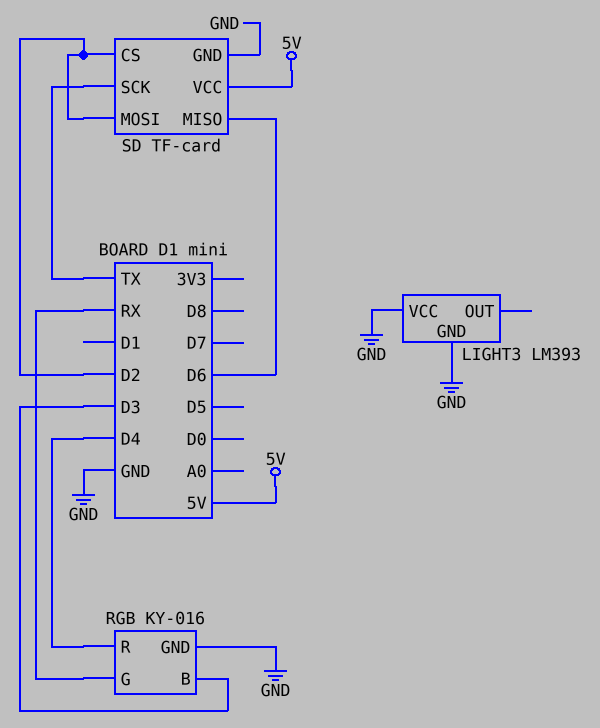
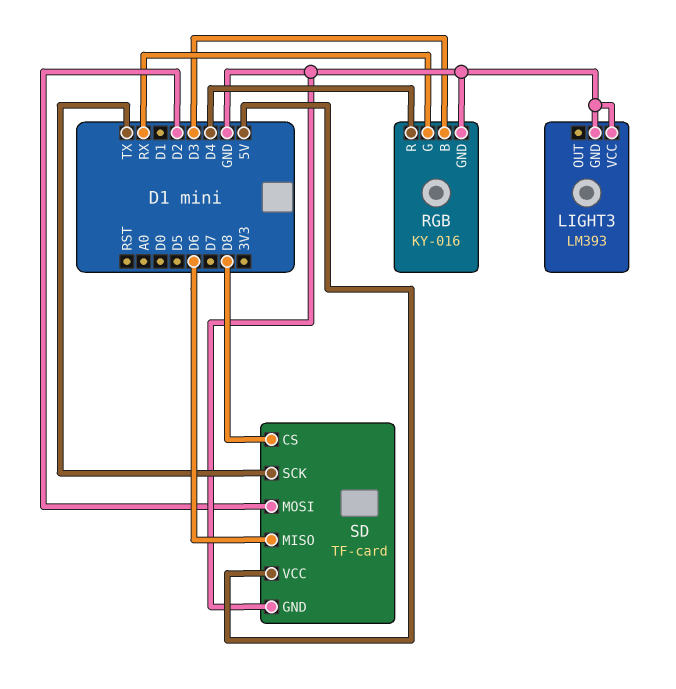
SD pin CS: D2 -> D8

